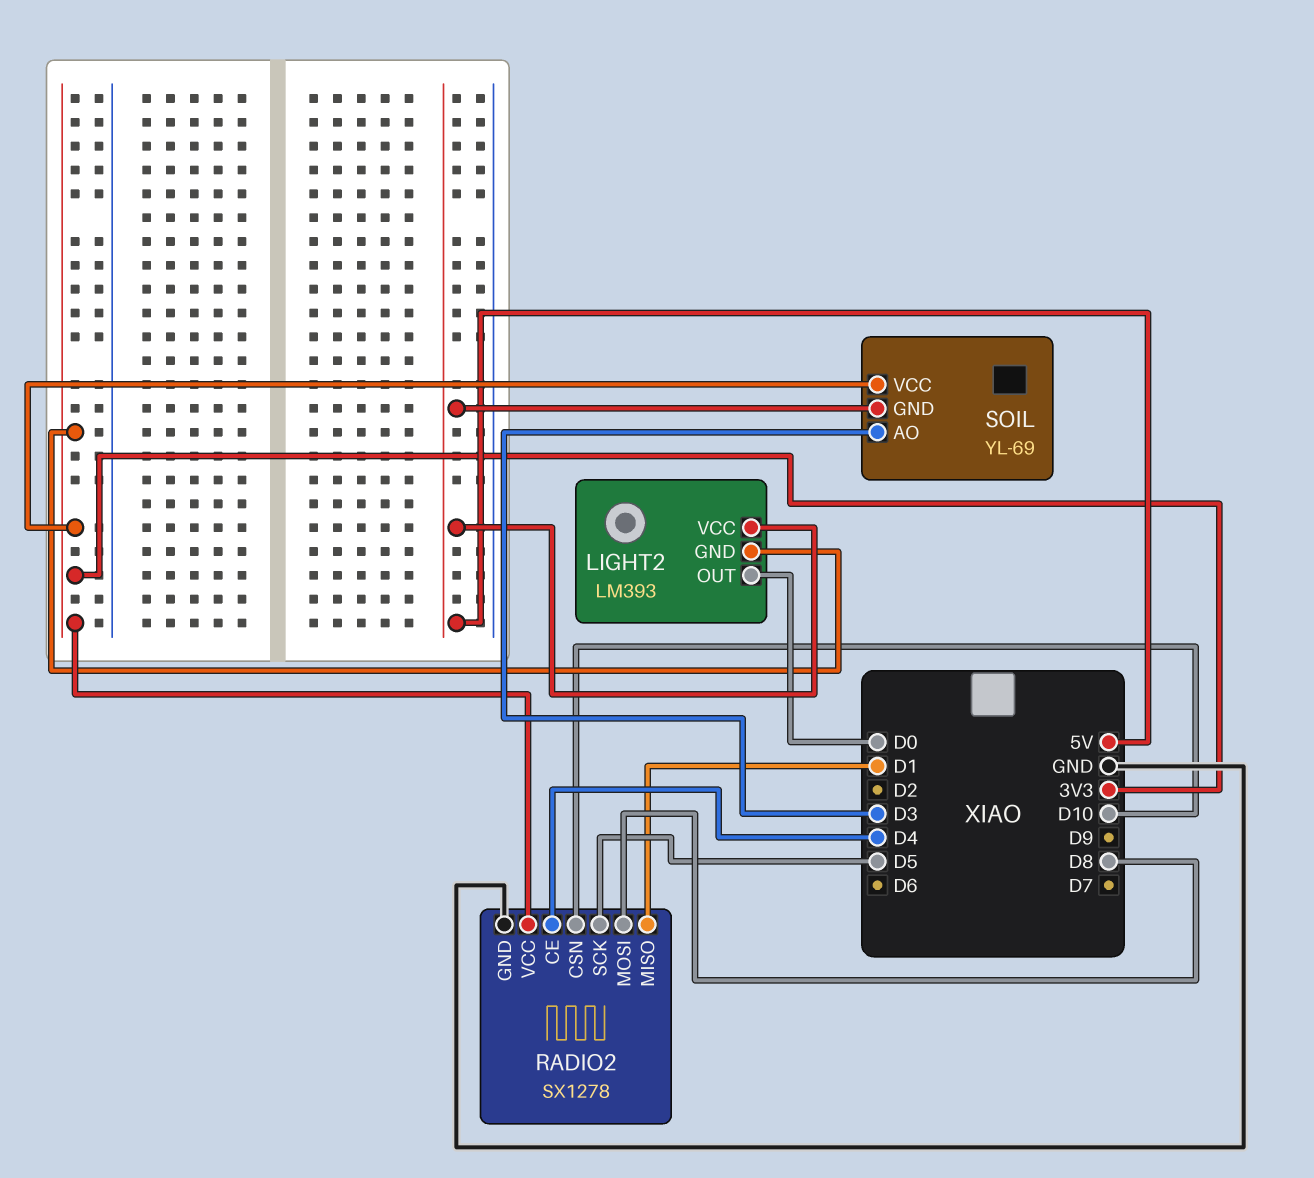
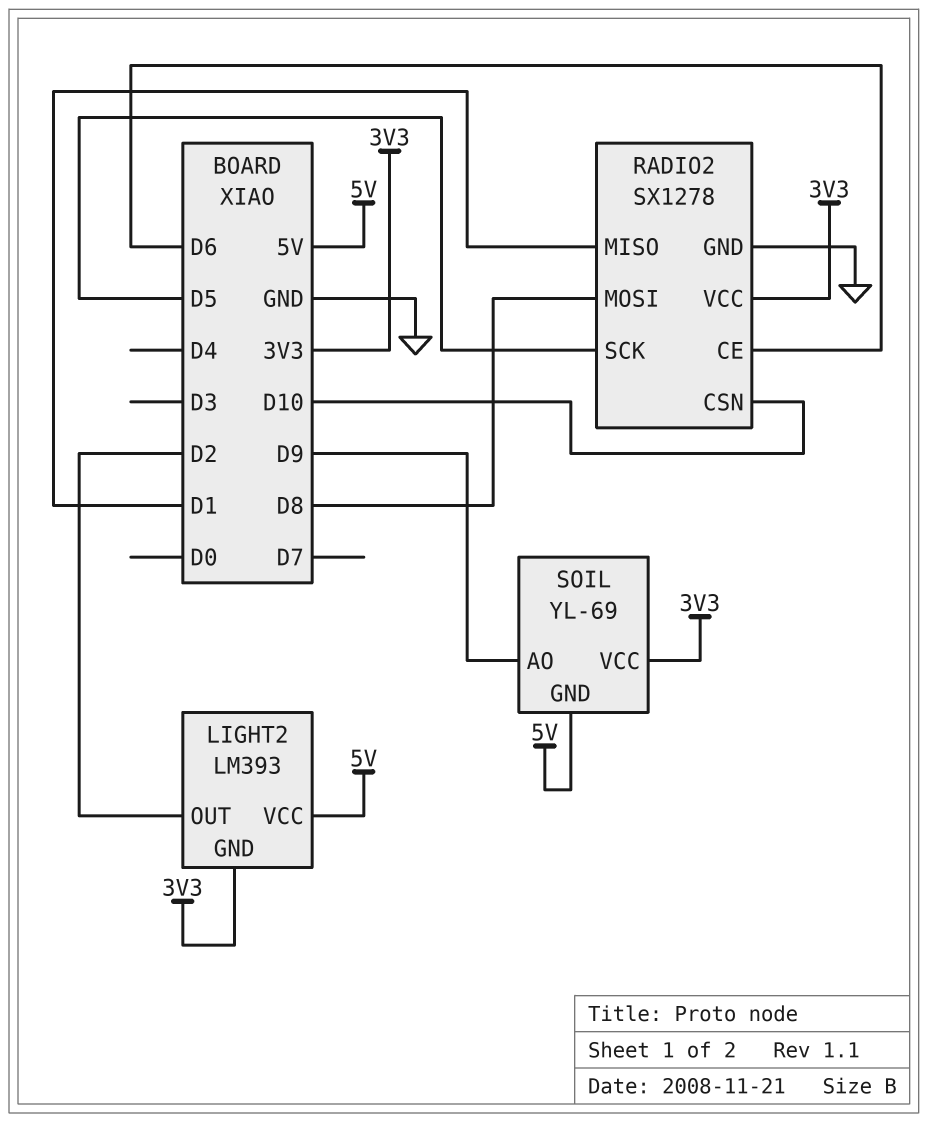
LIGHT2 pin OUT: D0 -> D2
RADIO2 pin CE: D4 -> D6
SOIL pin AO: D3 -> D9

